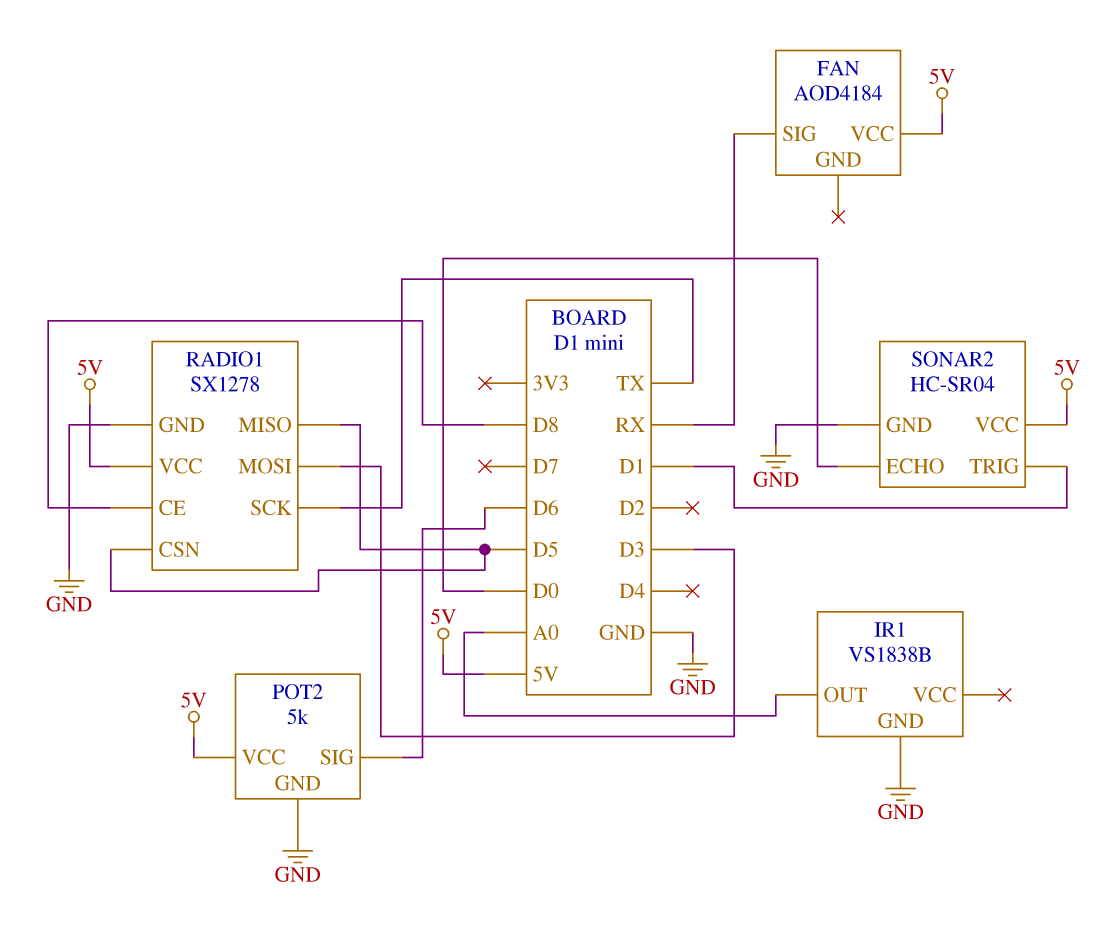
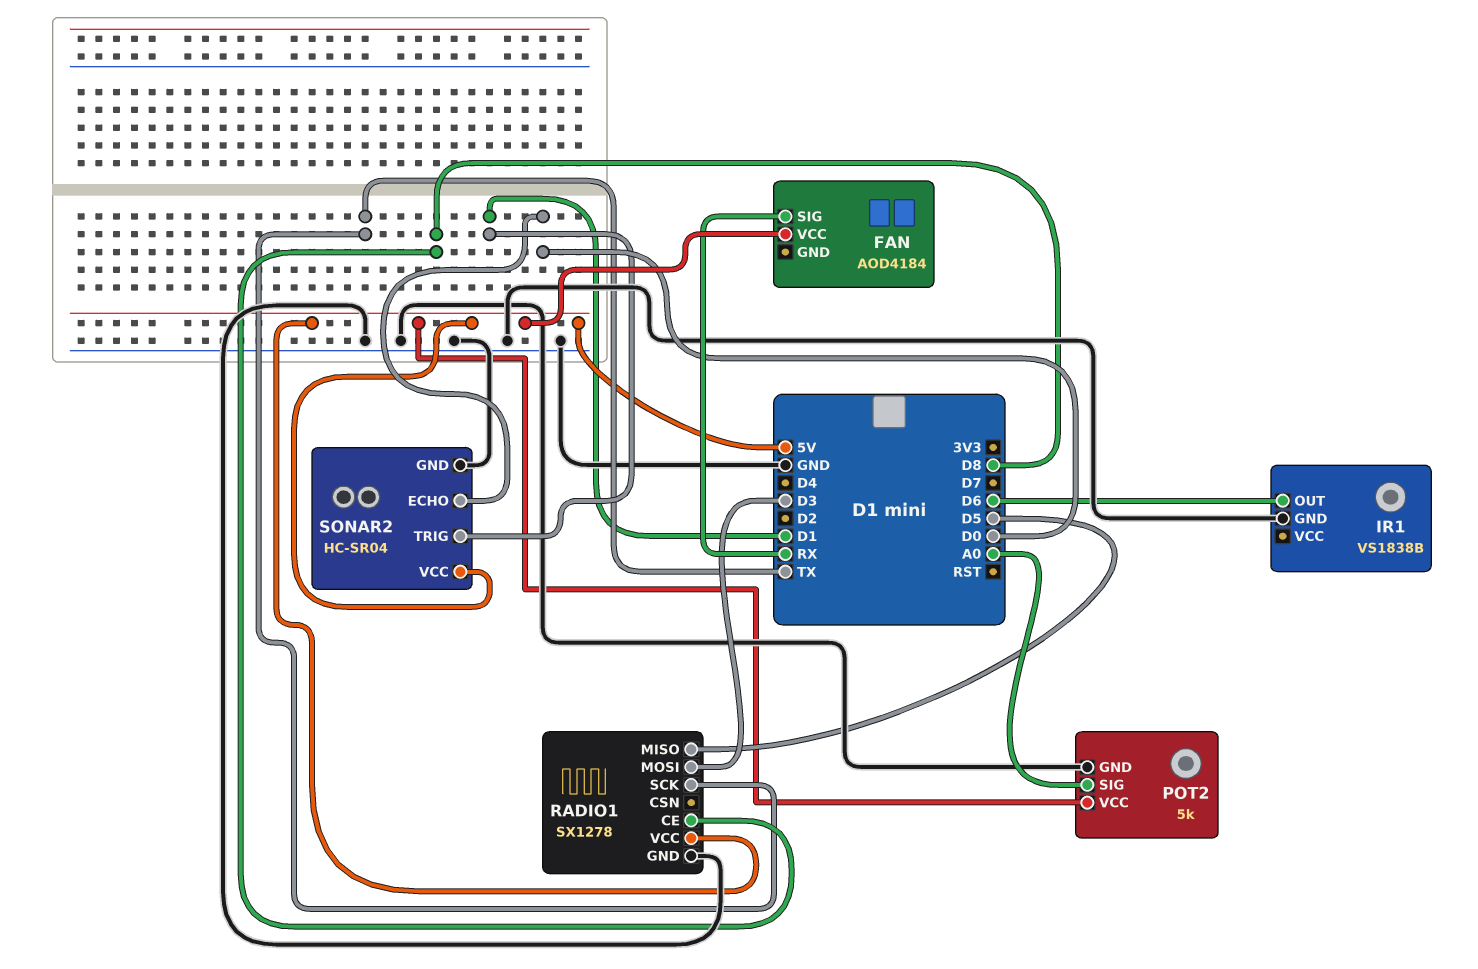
IR1 pin OUT: A0 -> D6
POT2 pin SIG: D6 -> A0
RADIO1 pin CSN: D5 -> none

